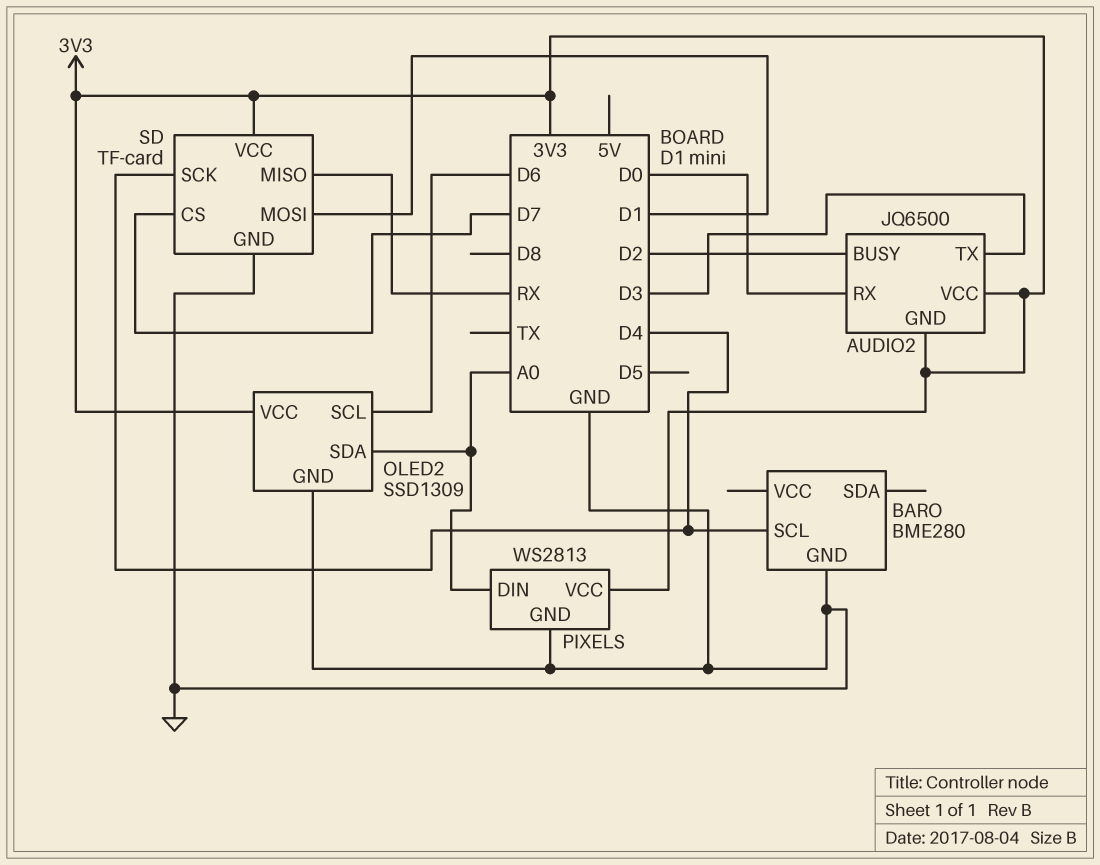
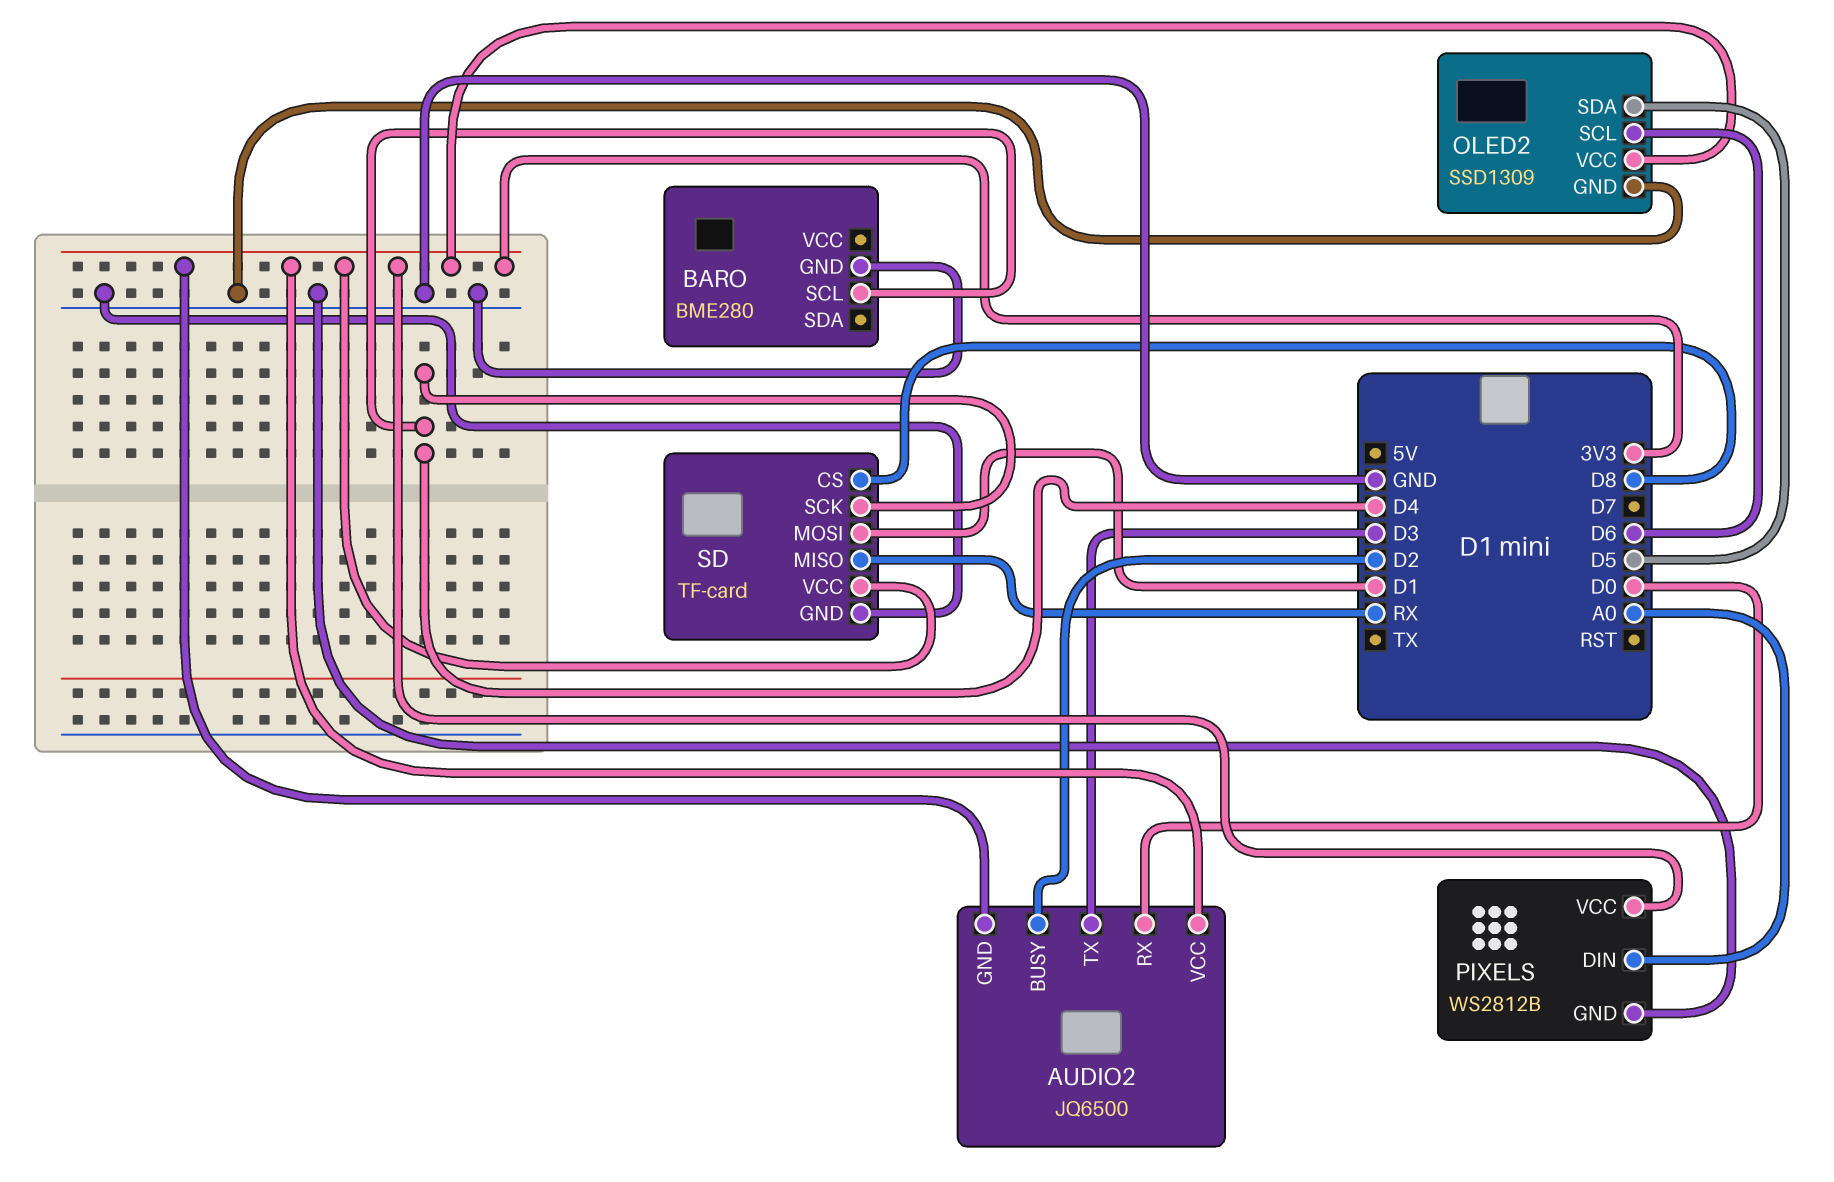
OLED2 pin SDA: A0 -> D5
PIXELS: WS2813 -> WS2812B
SD pin CS: D7 -> D8

